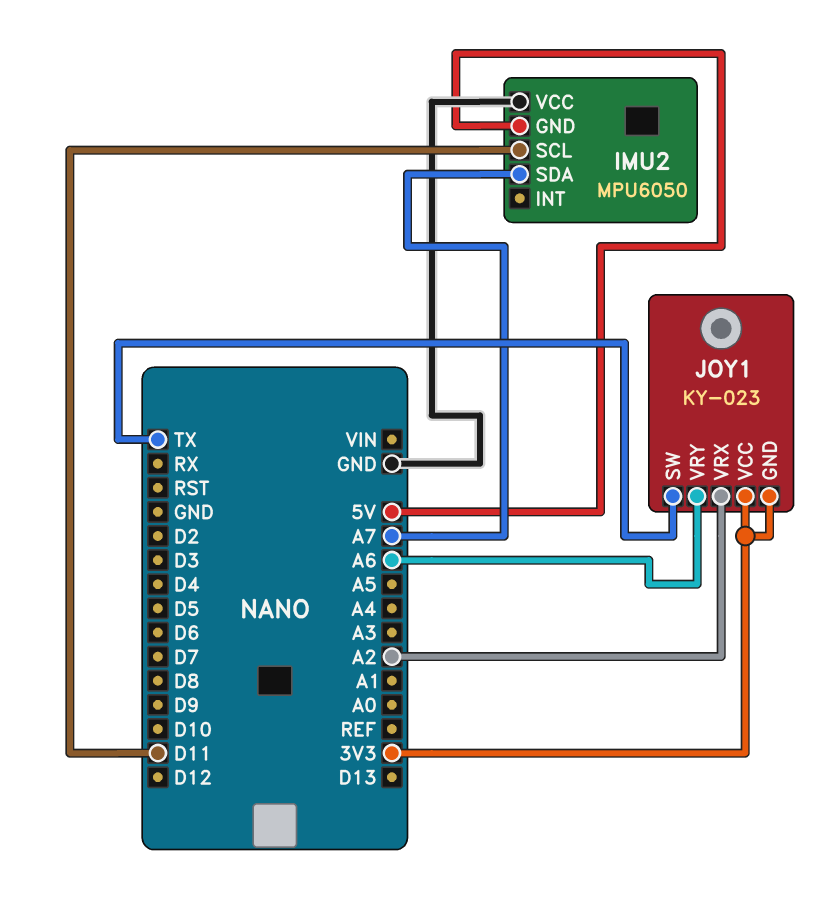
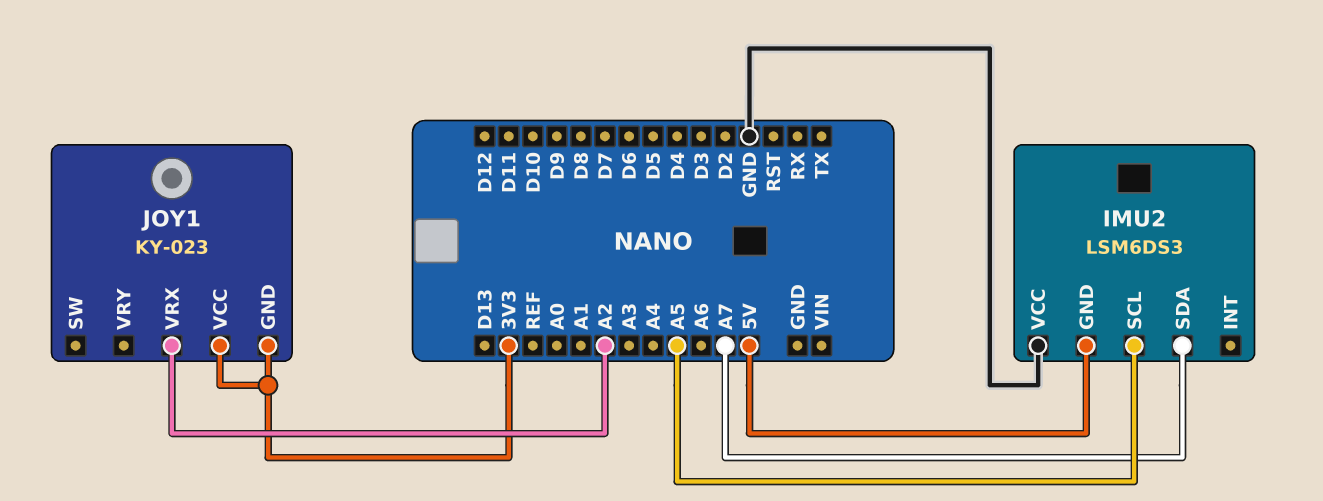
IMU2: MPU6050 -> LSM6DS3
IMU2 pin SCL: D11 -> A5
JOY1 pin SW: TX -> none
JOY1 pin VRY: A6 -> none

